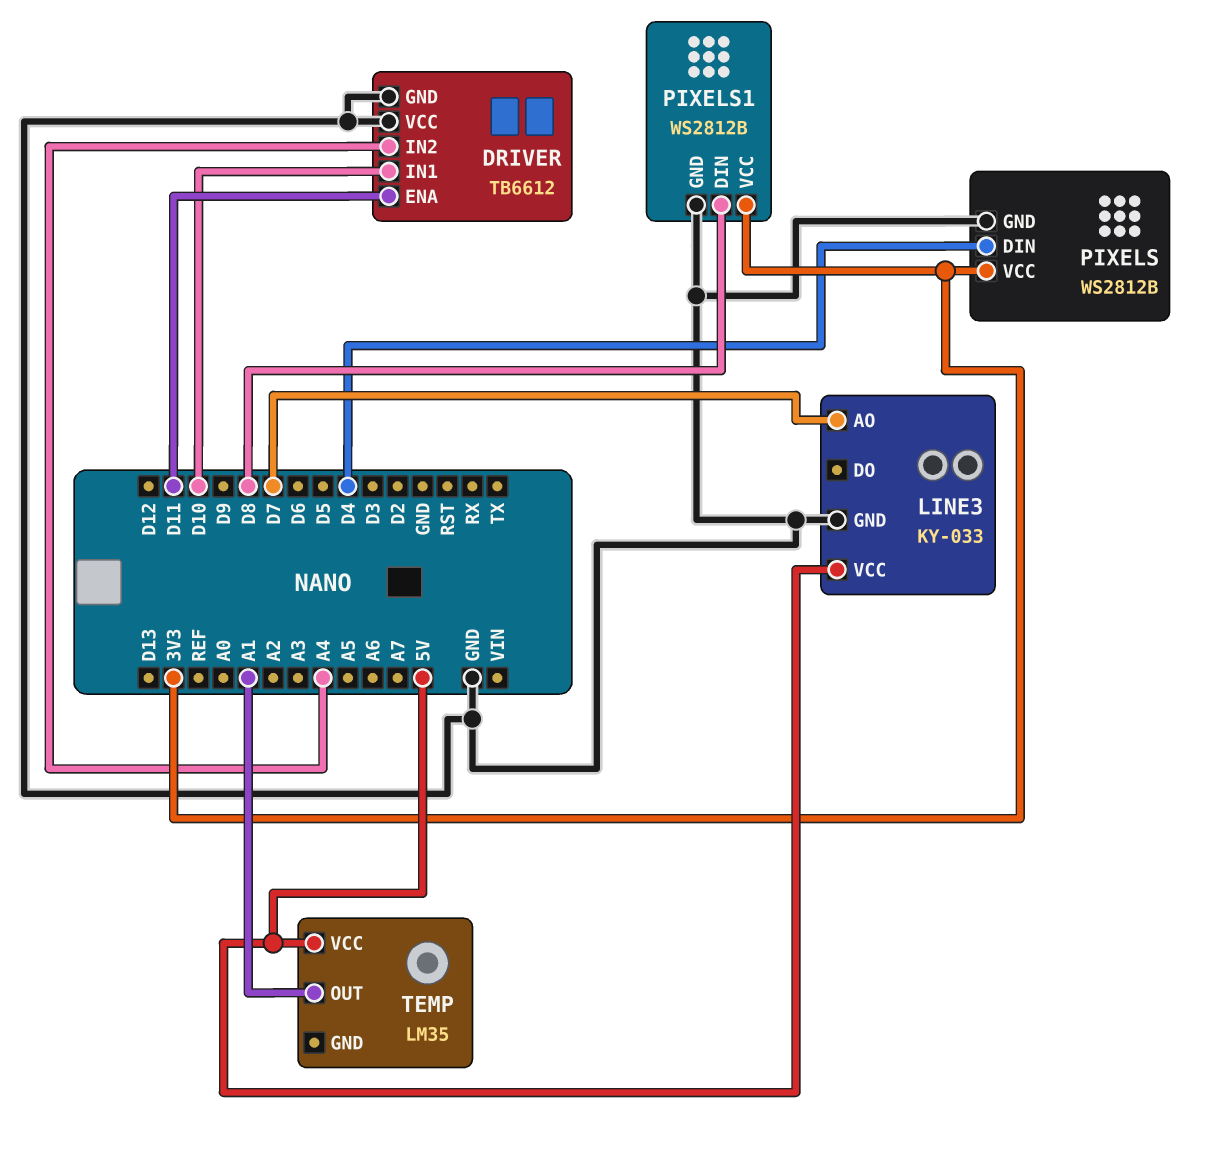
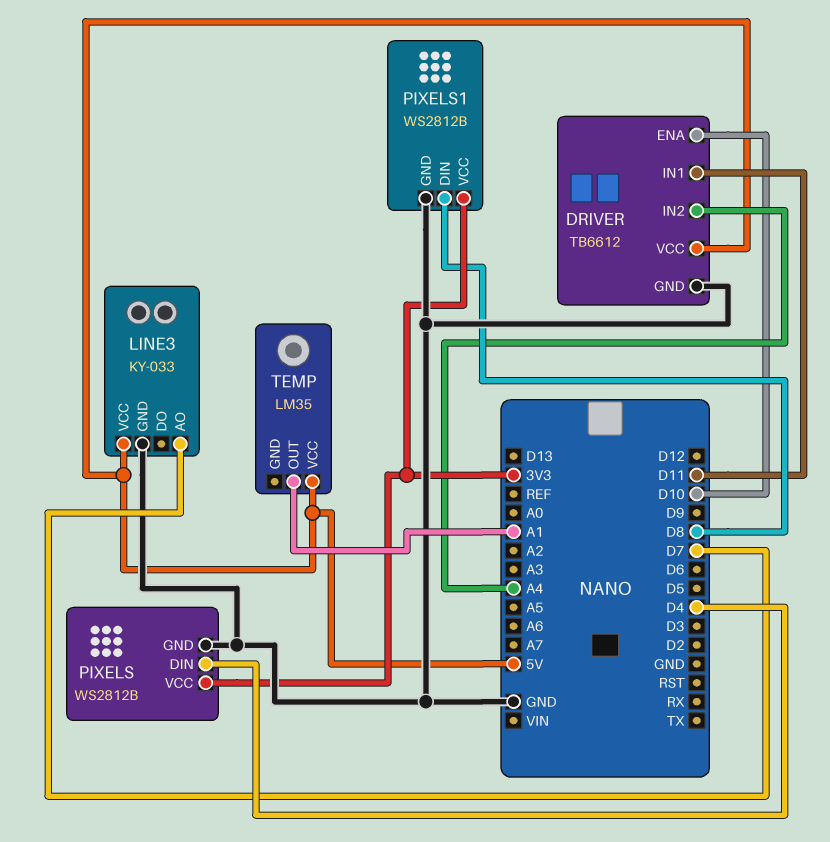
DRIVER pin ENA: D11 -> D10
DRIVER pin IN1: D10 -> D11
DRIVER pin VCC: GND -> 5V

